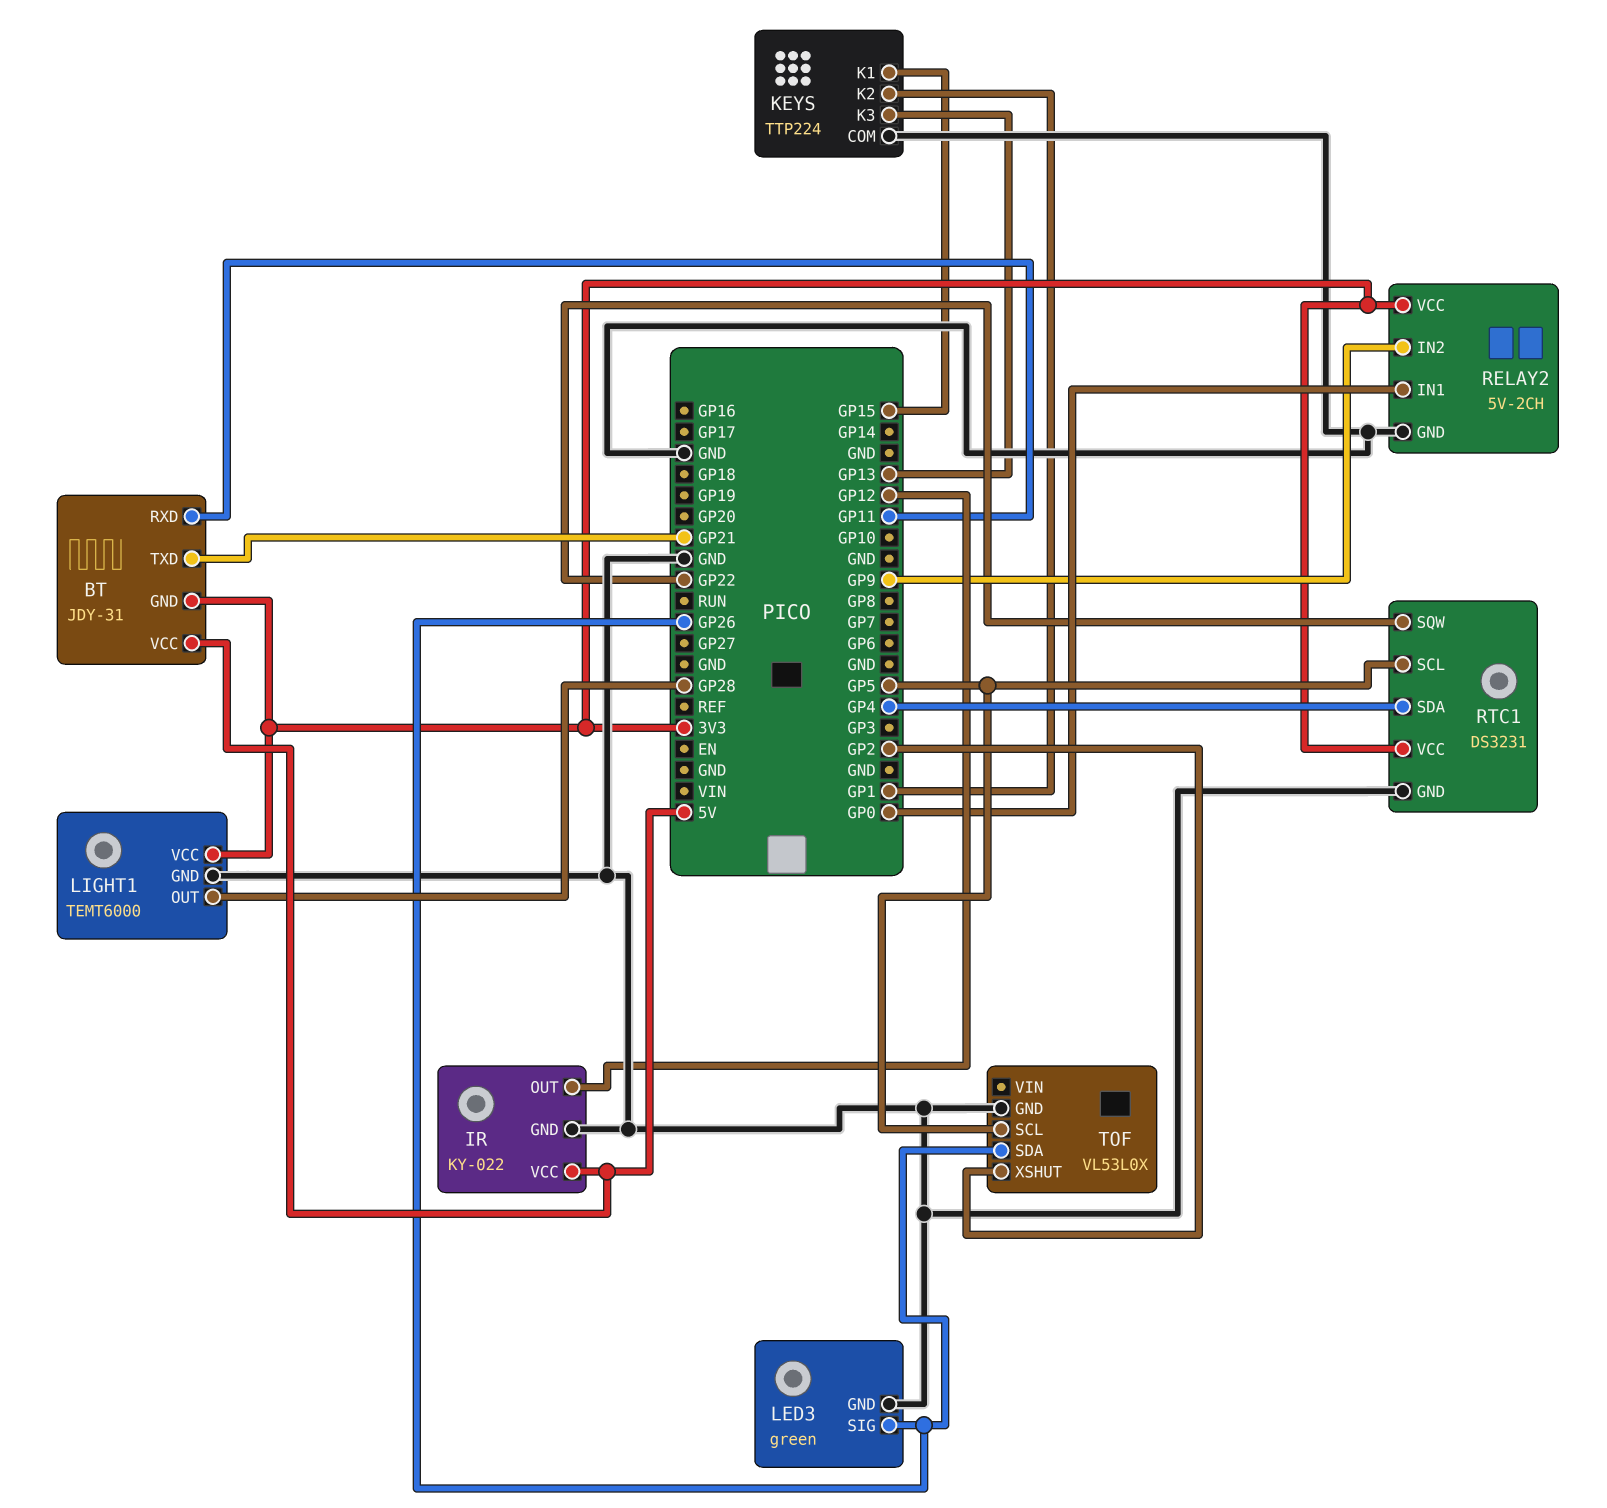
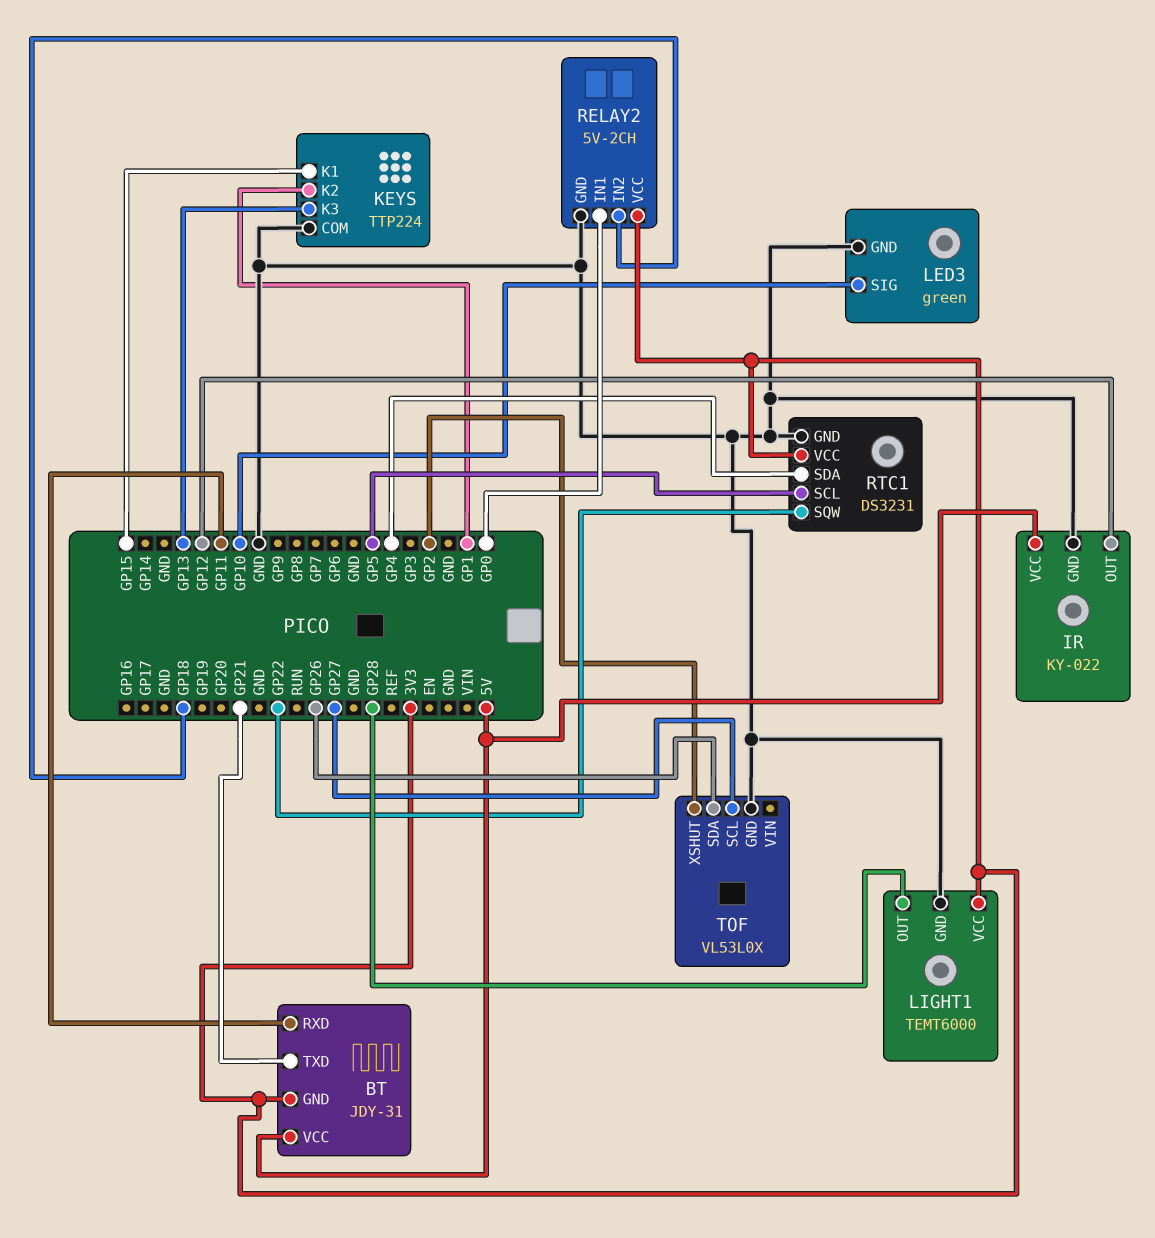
LED3 pin SIG: GP26 -> GP10
RELAY2 pin IN2: GP9 -> GP18
TOF pin SCL: GP5 -> GP27

